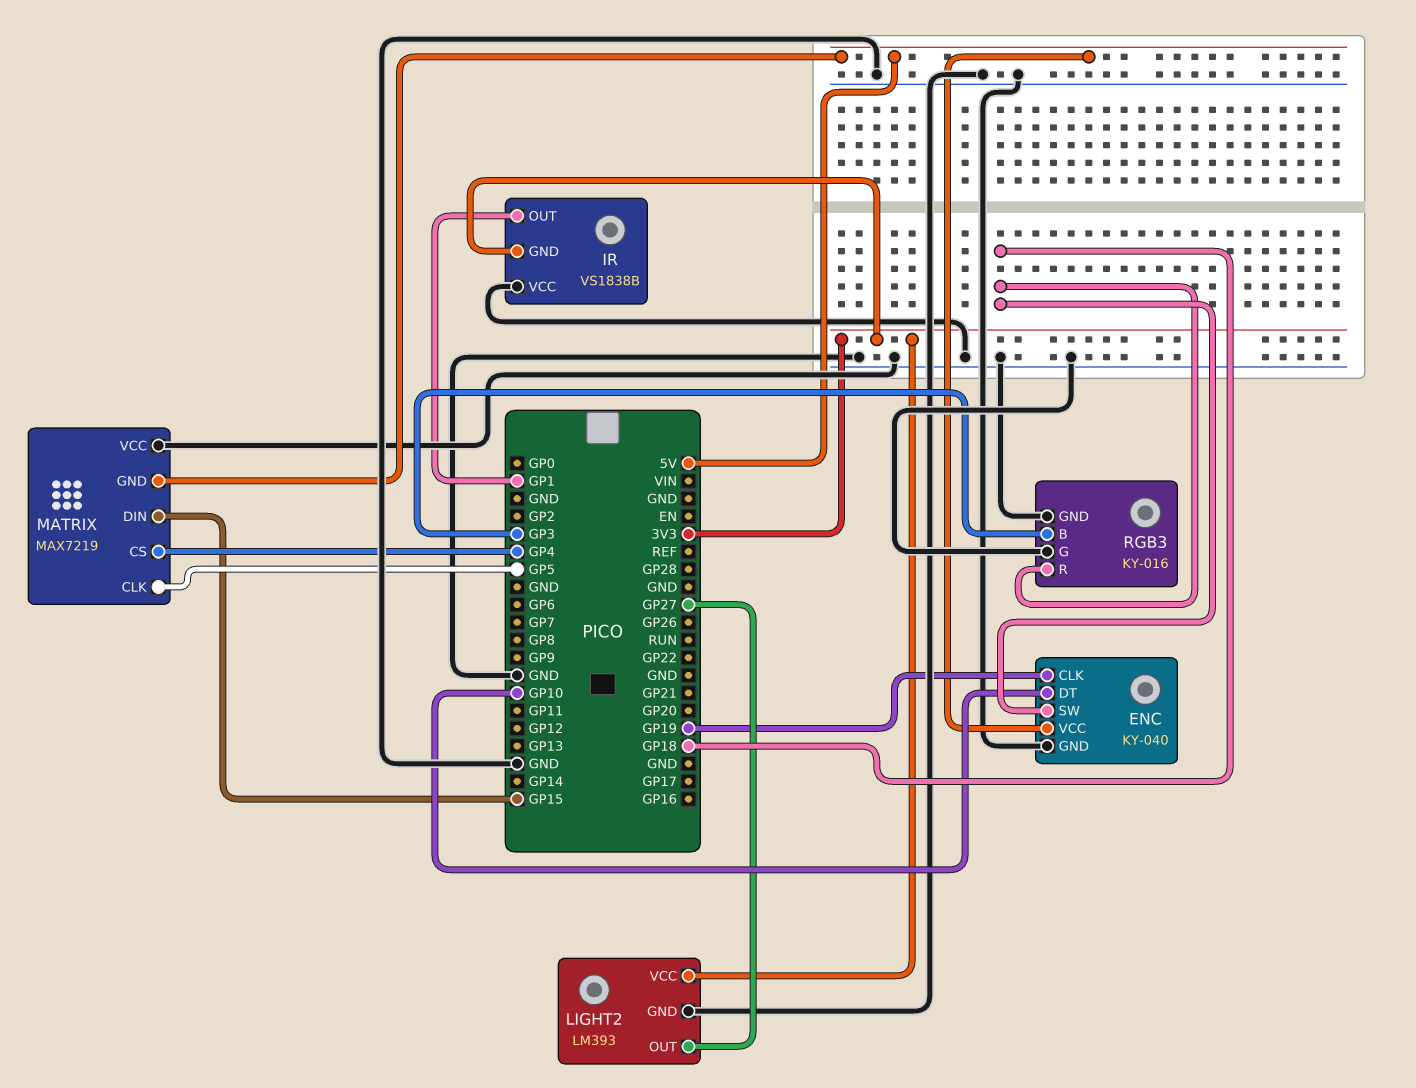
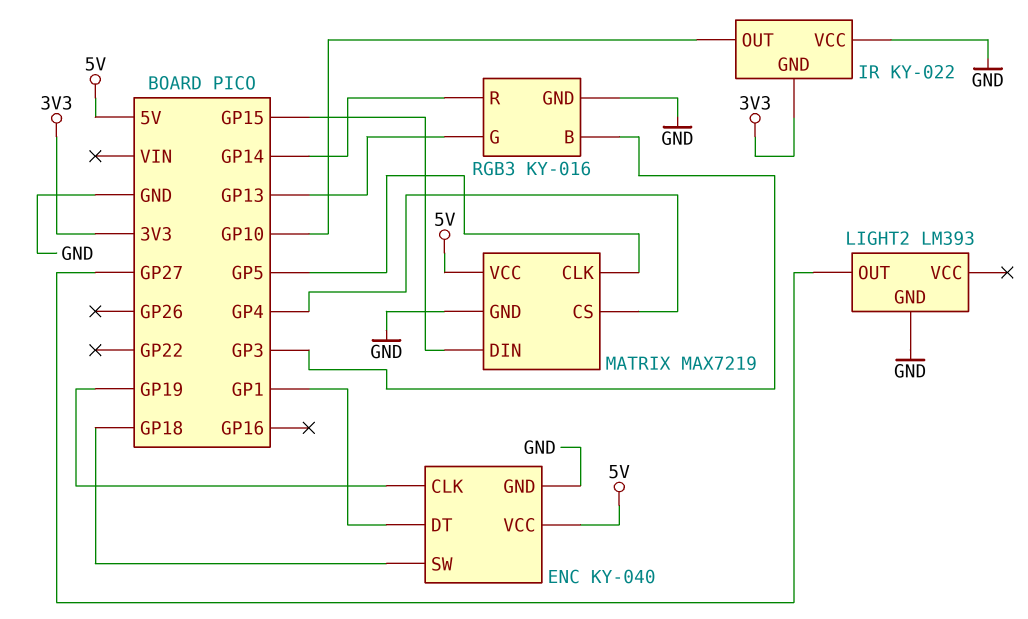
ENC pin DT: GP10 -> GP1
IR: VS1838B -> KY-022
IR pin OUT: GP1 -> GP10
LIGHT2 pin VCC: 3V3 -> none
MATRIX pin GND: 5V -> GND
MATRIX pin VCC: GND -> 5V
RGB3 pin G: GND -> GP13
RGB3 pin R: GP18 -> GP14

